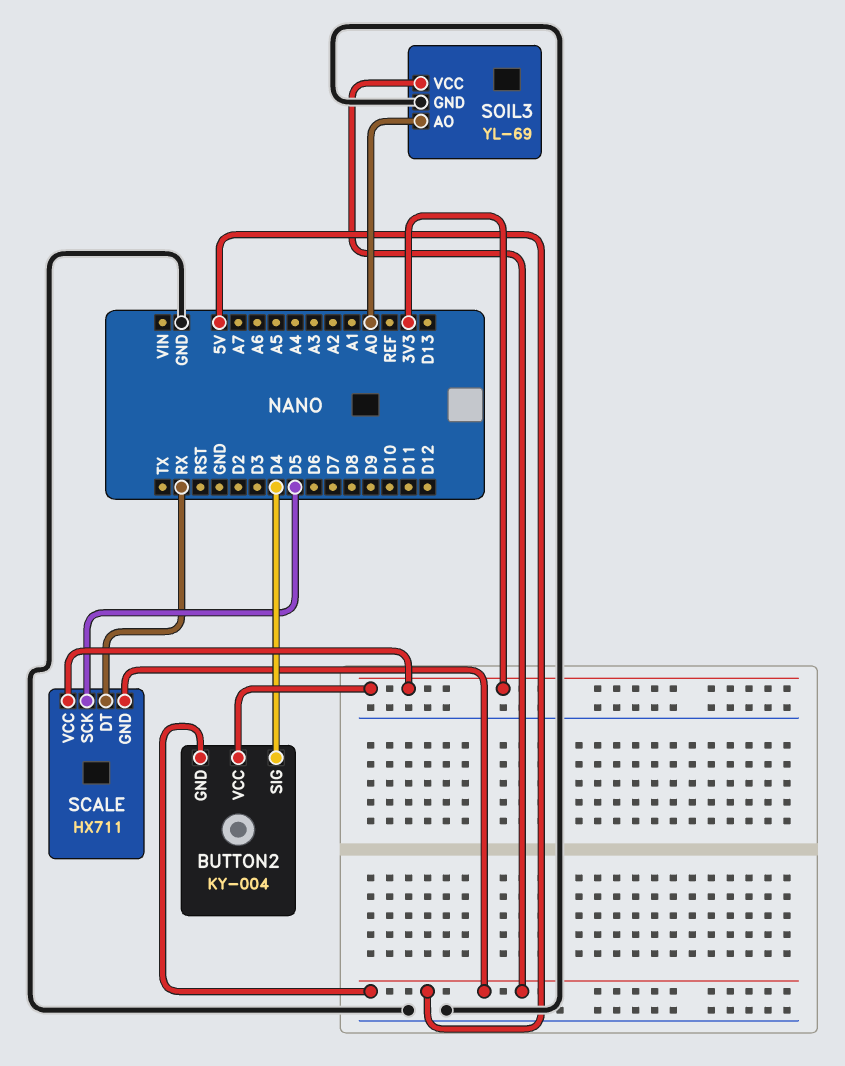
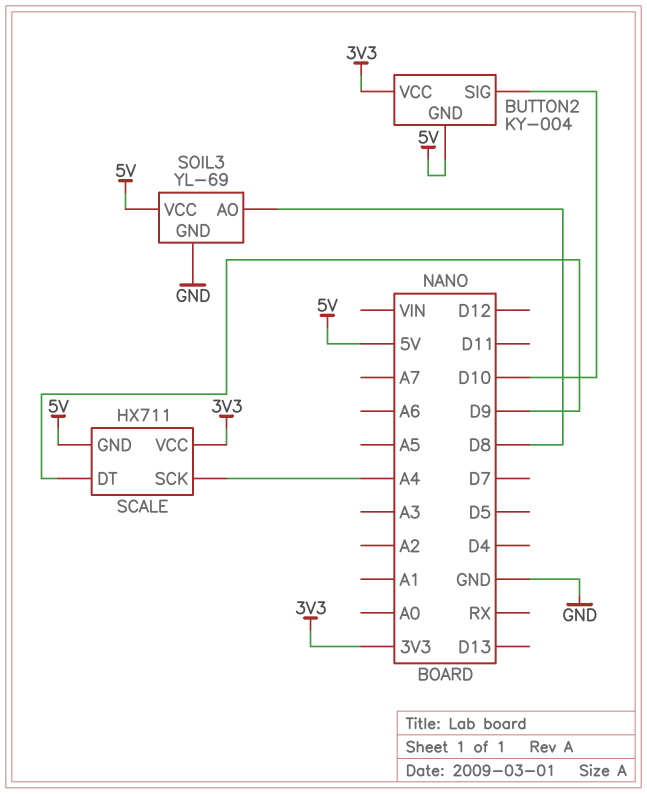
BUTTON2 pin SIG: D4 -> D10
SCALE pin DT: RX -> D9
SCALE pin SCK: D5 -> A4
SOIL3 pin AO: A0 -> D8

